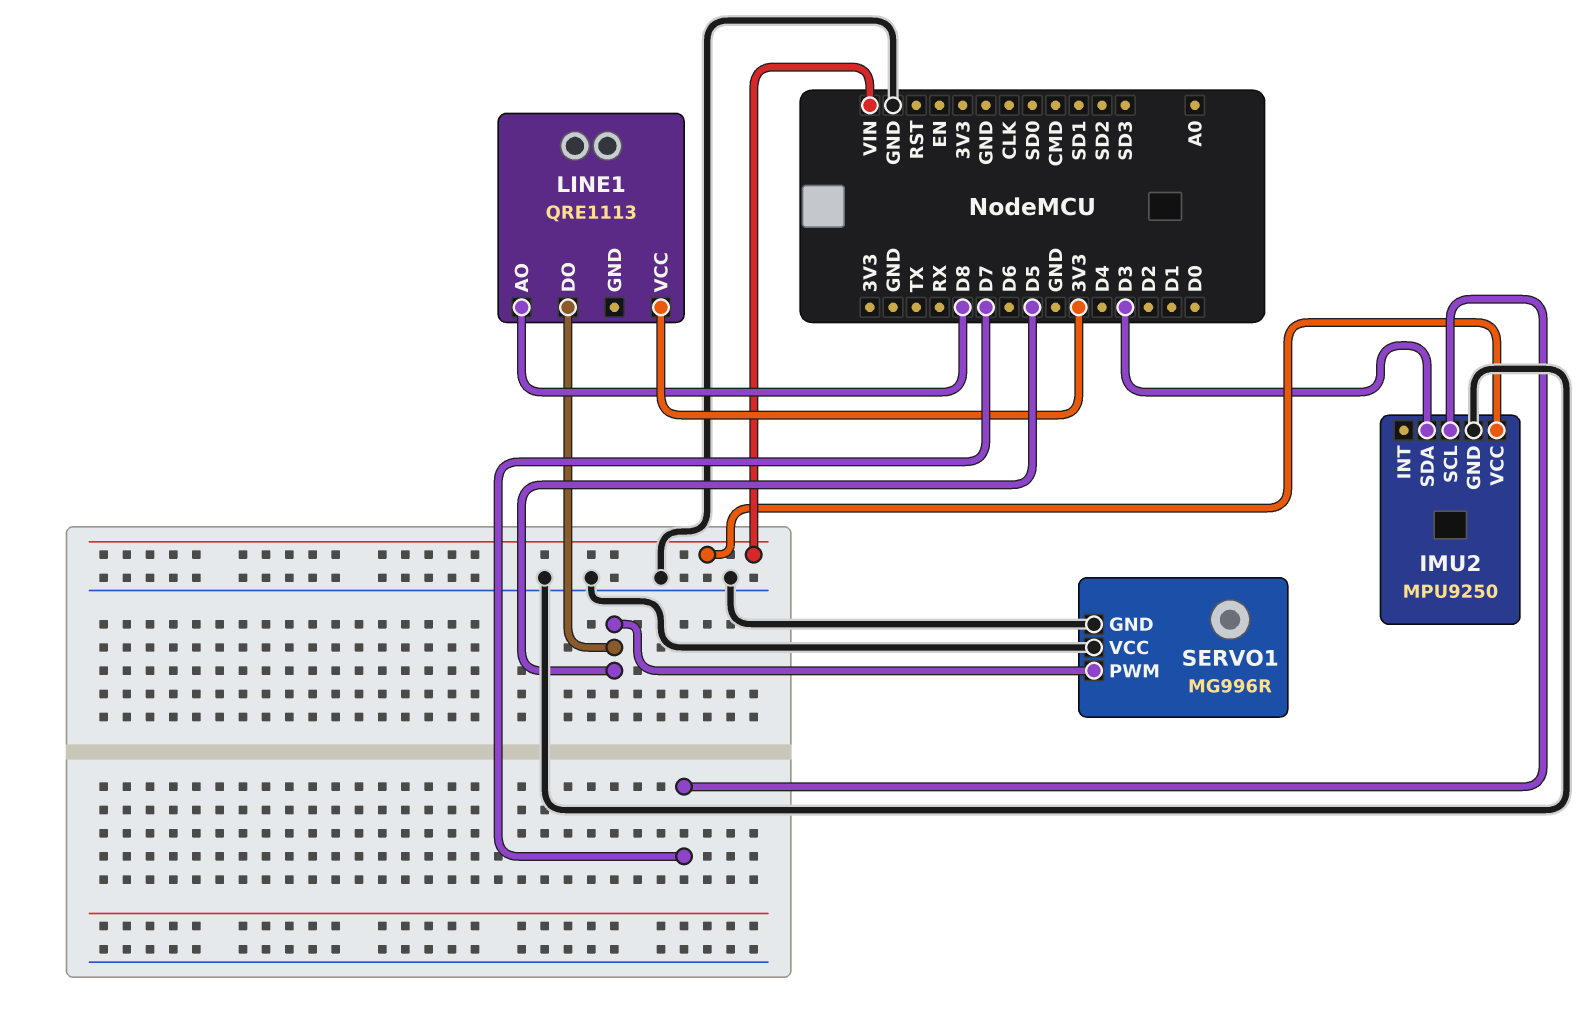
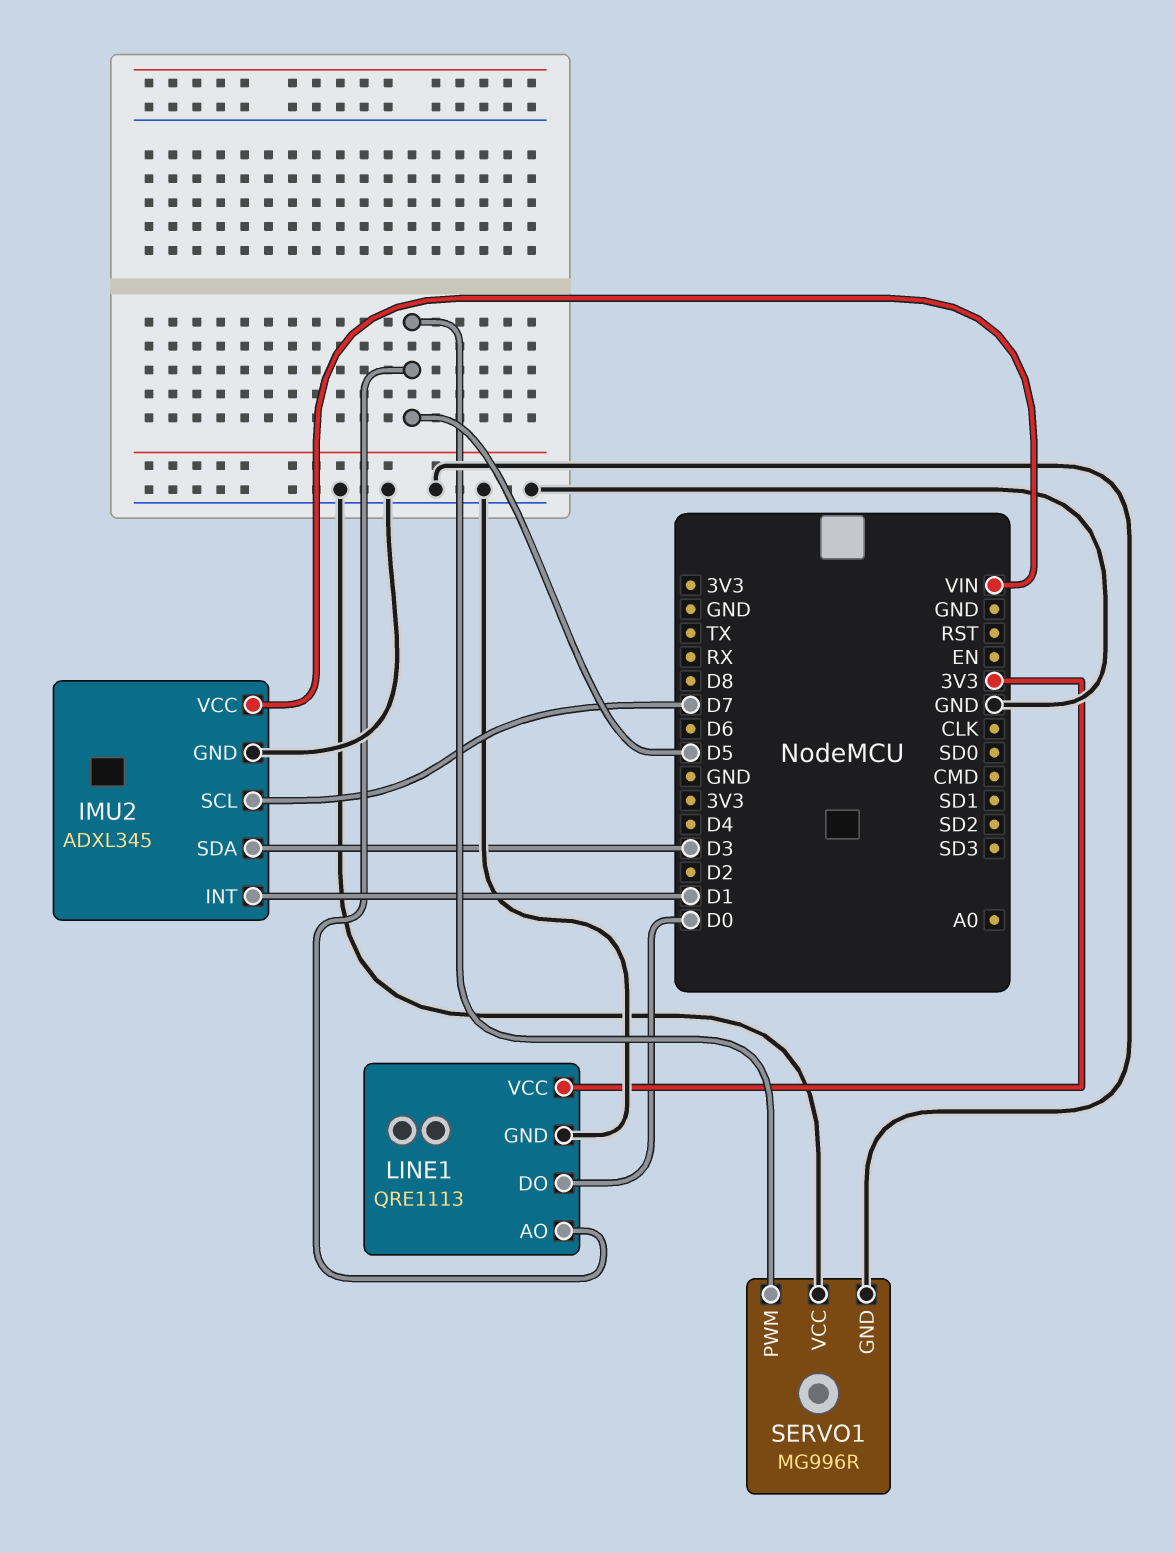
IMU2: MPU9250 -> ADXL345
IMU2 pin INT: none -> D1
LINE1 pin AO: D8 -> D5
LINE1 pin DO: D5 -> D0
LINE1 pin GND: none -> GND

